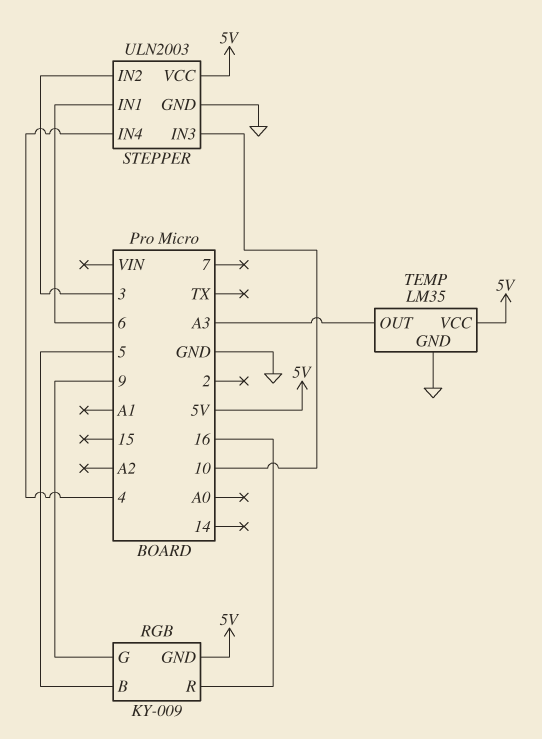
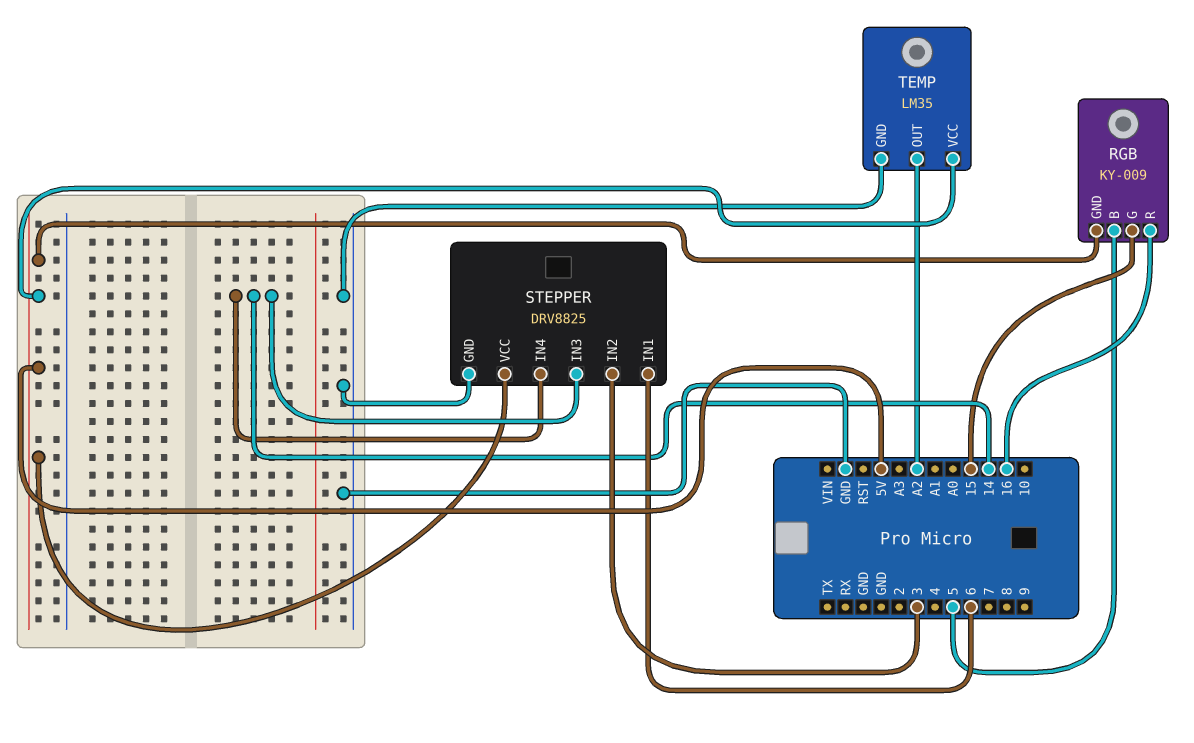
RGB pin G: 9 -> 15
STEPPER: ULN2003 -> DRV8825
STEPPER pin IN3: 10 -> 14
STEPPER pin IN4: 4 -> 14
TEMP pin OUT: A3 -> A2

